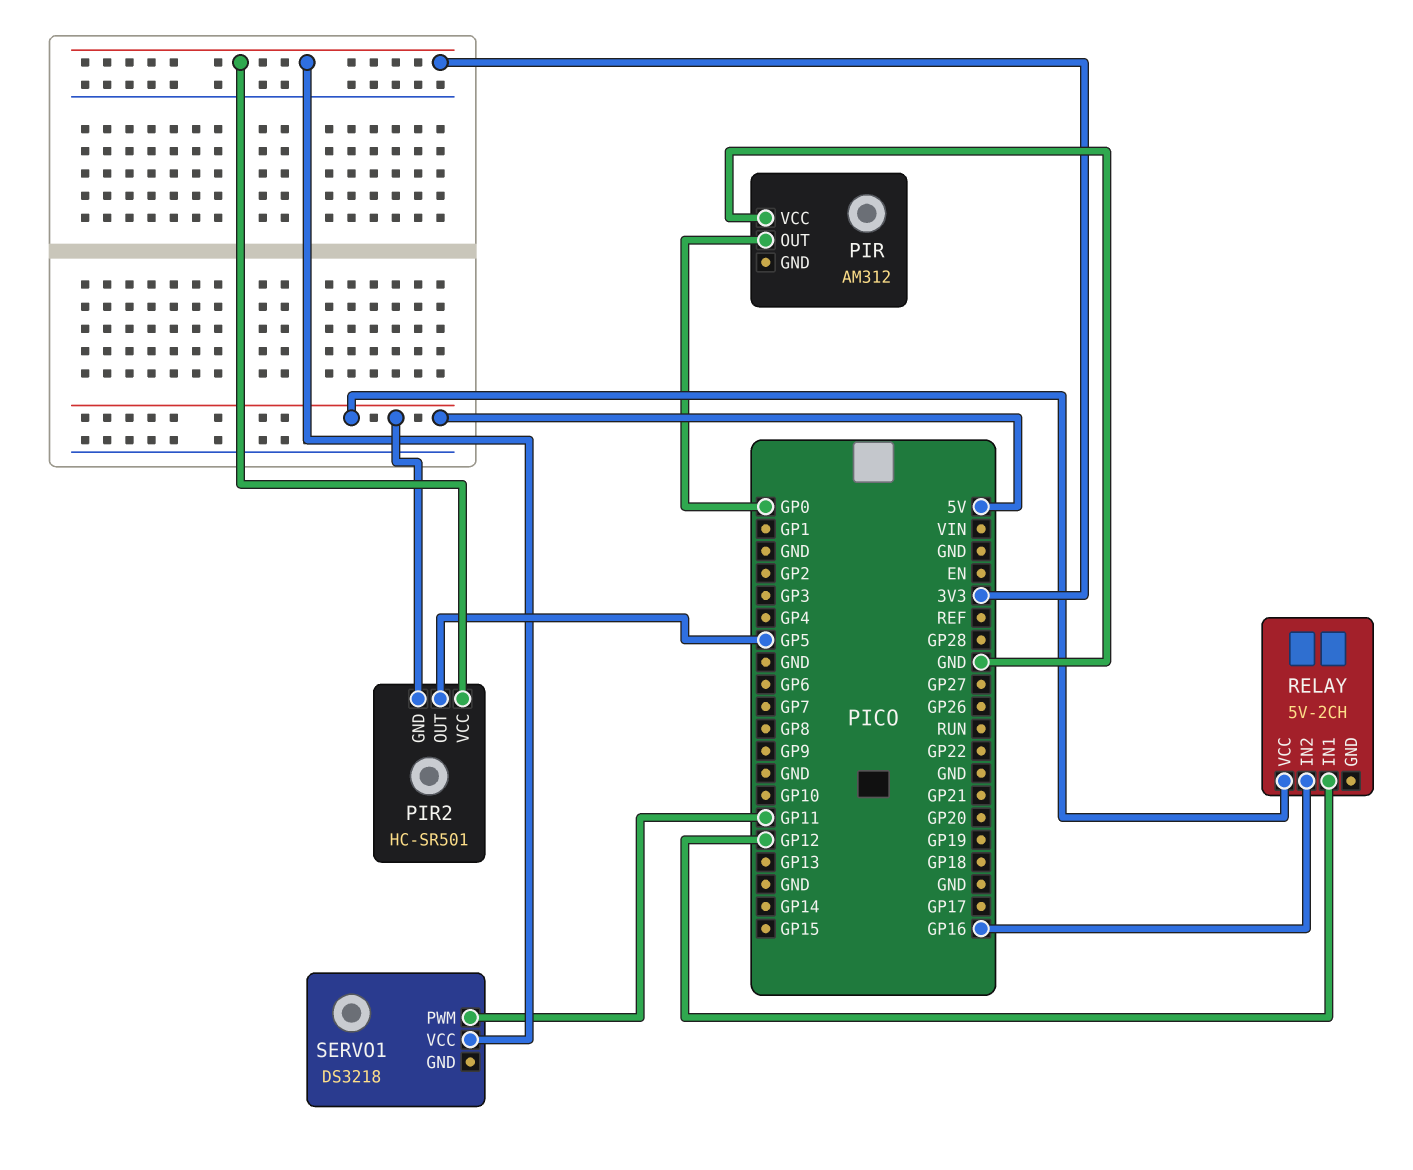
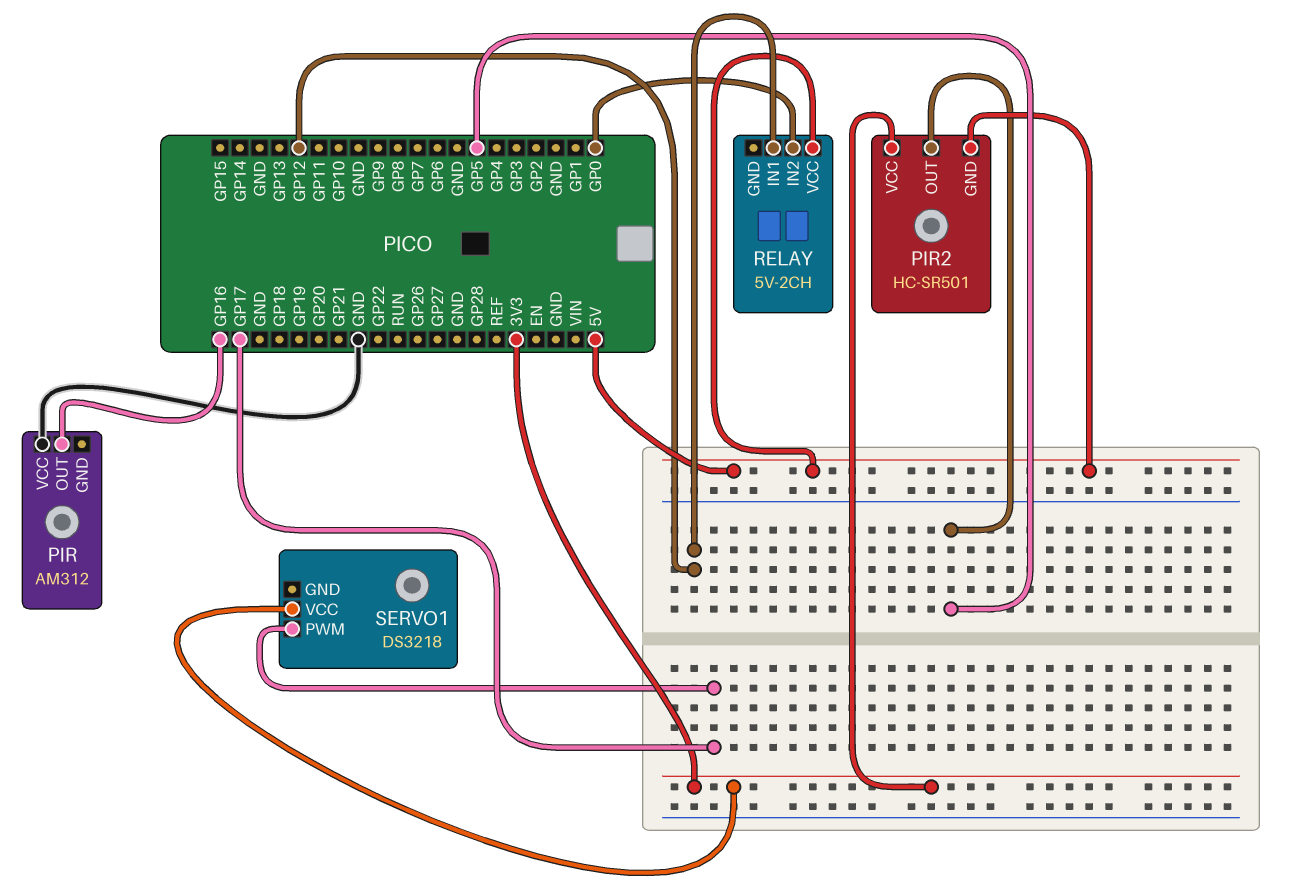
PIR pin OUT: GP0 -> GP16
RELAY pin IN2: GP16 -> GP0
SERVO1 pin PWM: GP11 -> GP17

